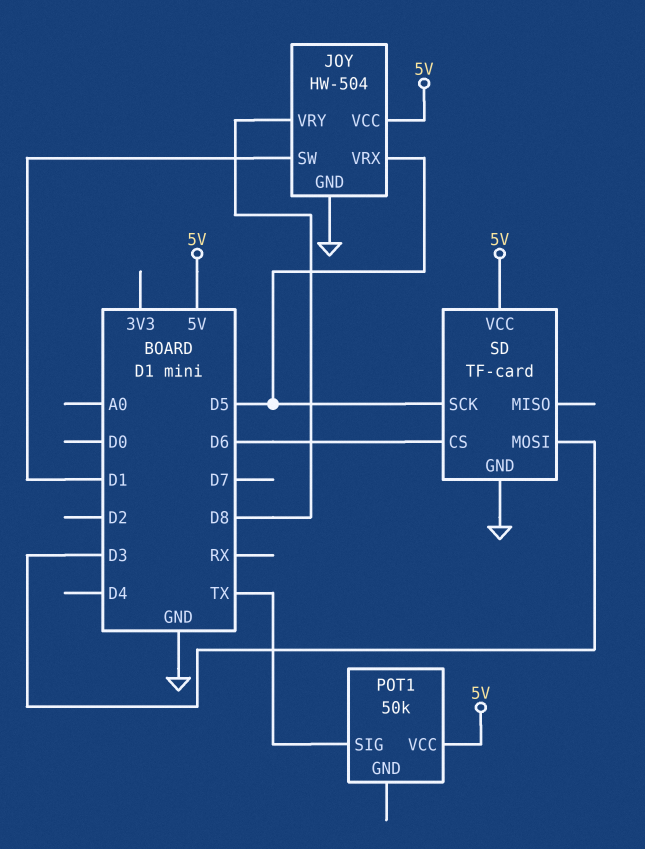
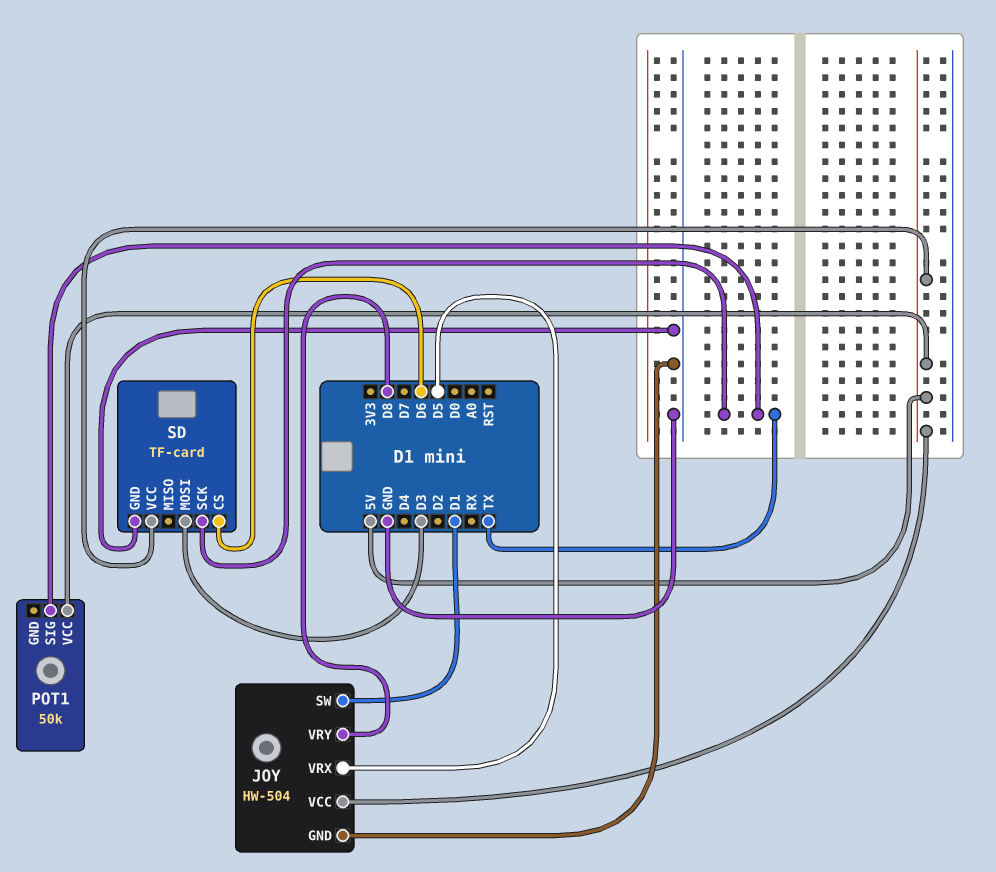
SD pin SCK: D5 -> TX

